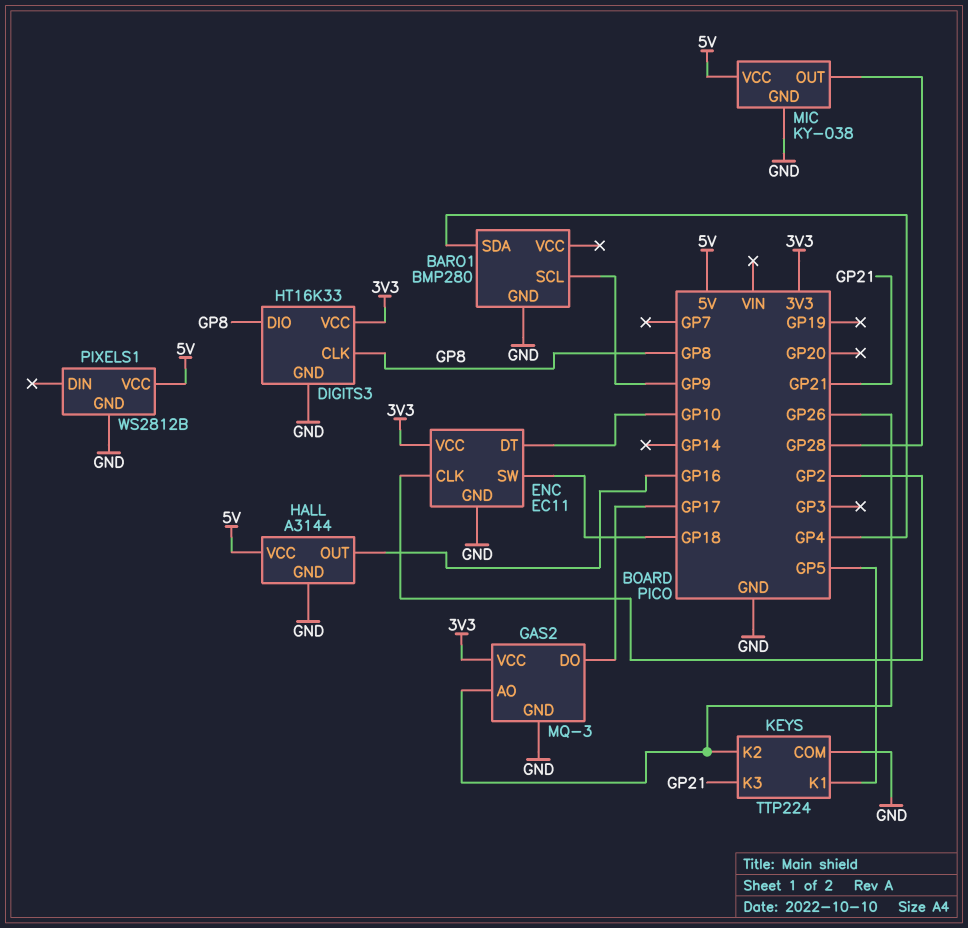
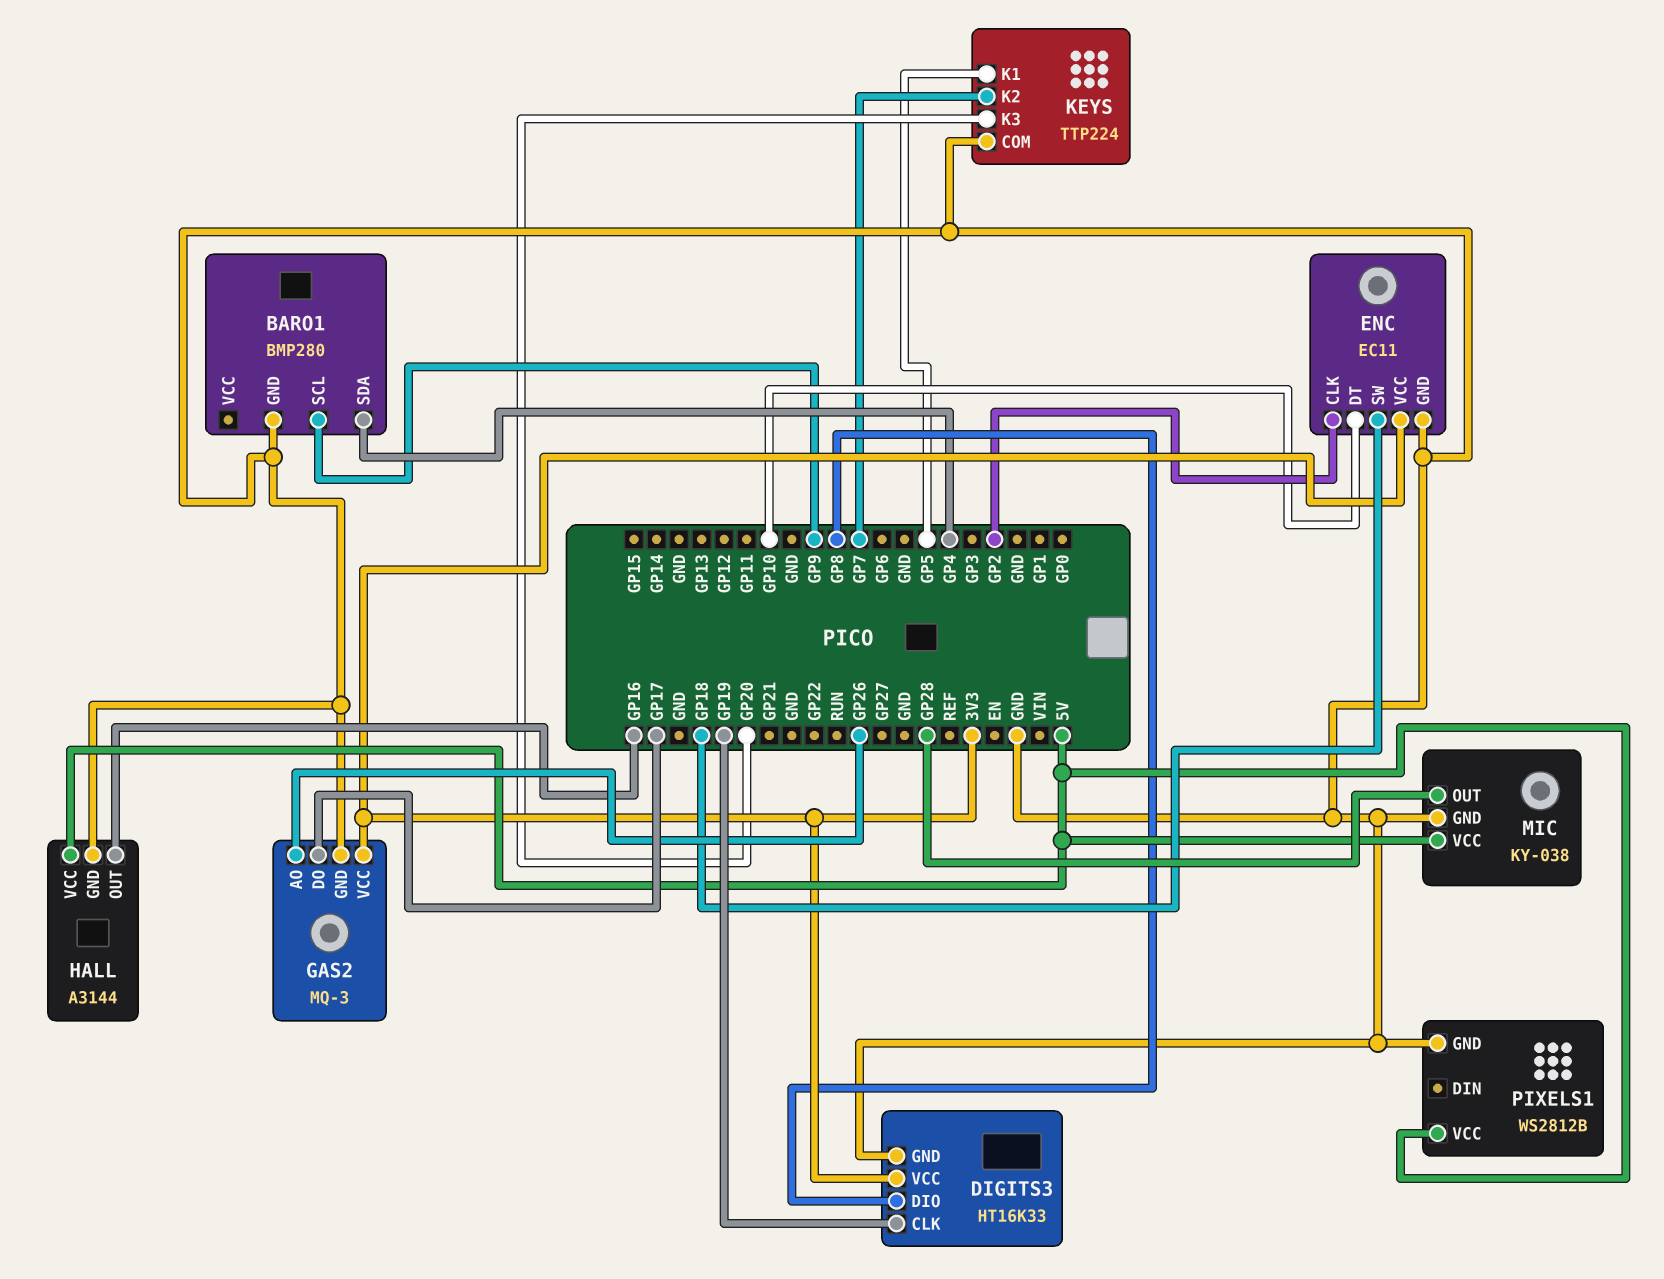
DIGITS3 pin CLK: GP8 -> GP19
KEYS pin K2: GP26 -> GP7
KEYS pin K3: GP21 -> GP20

